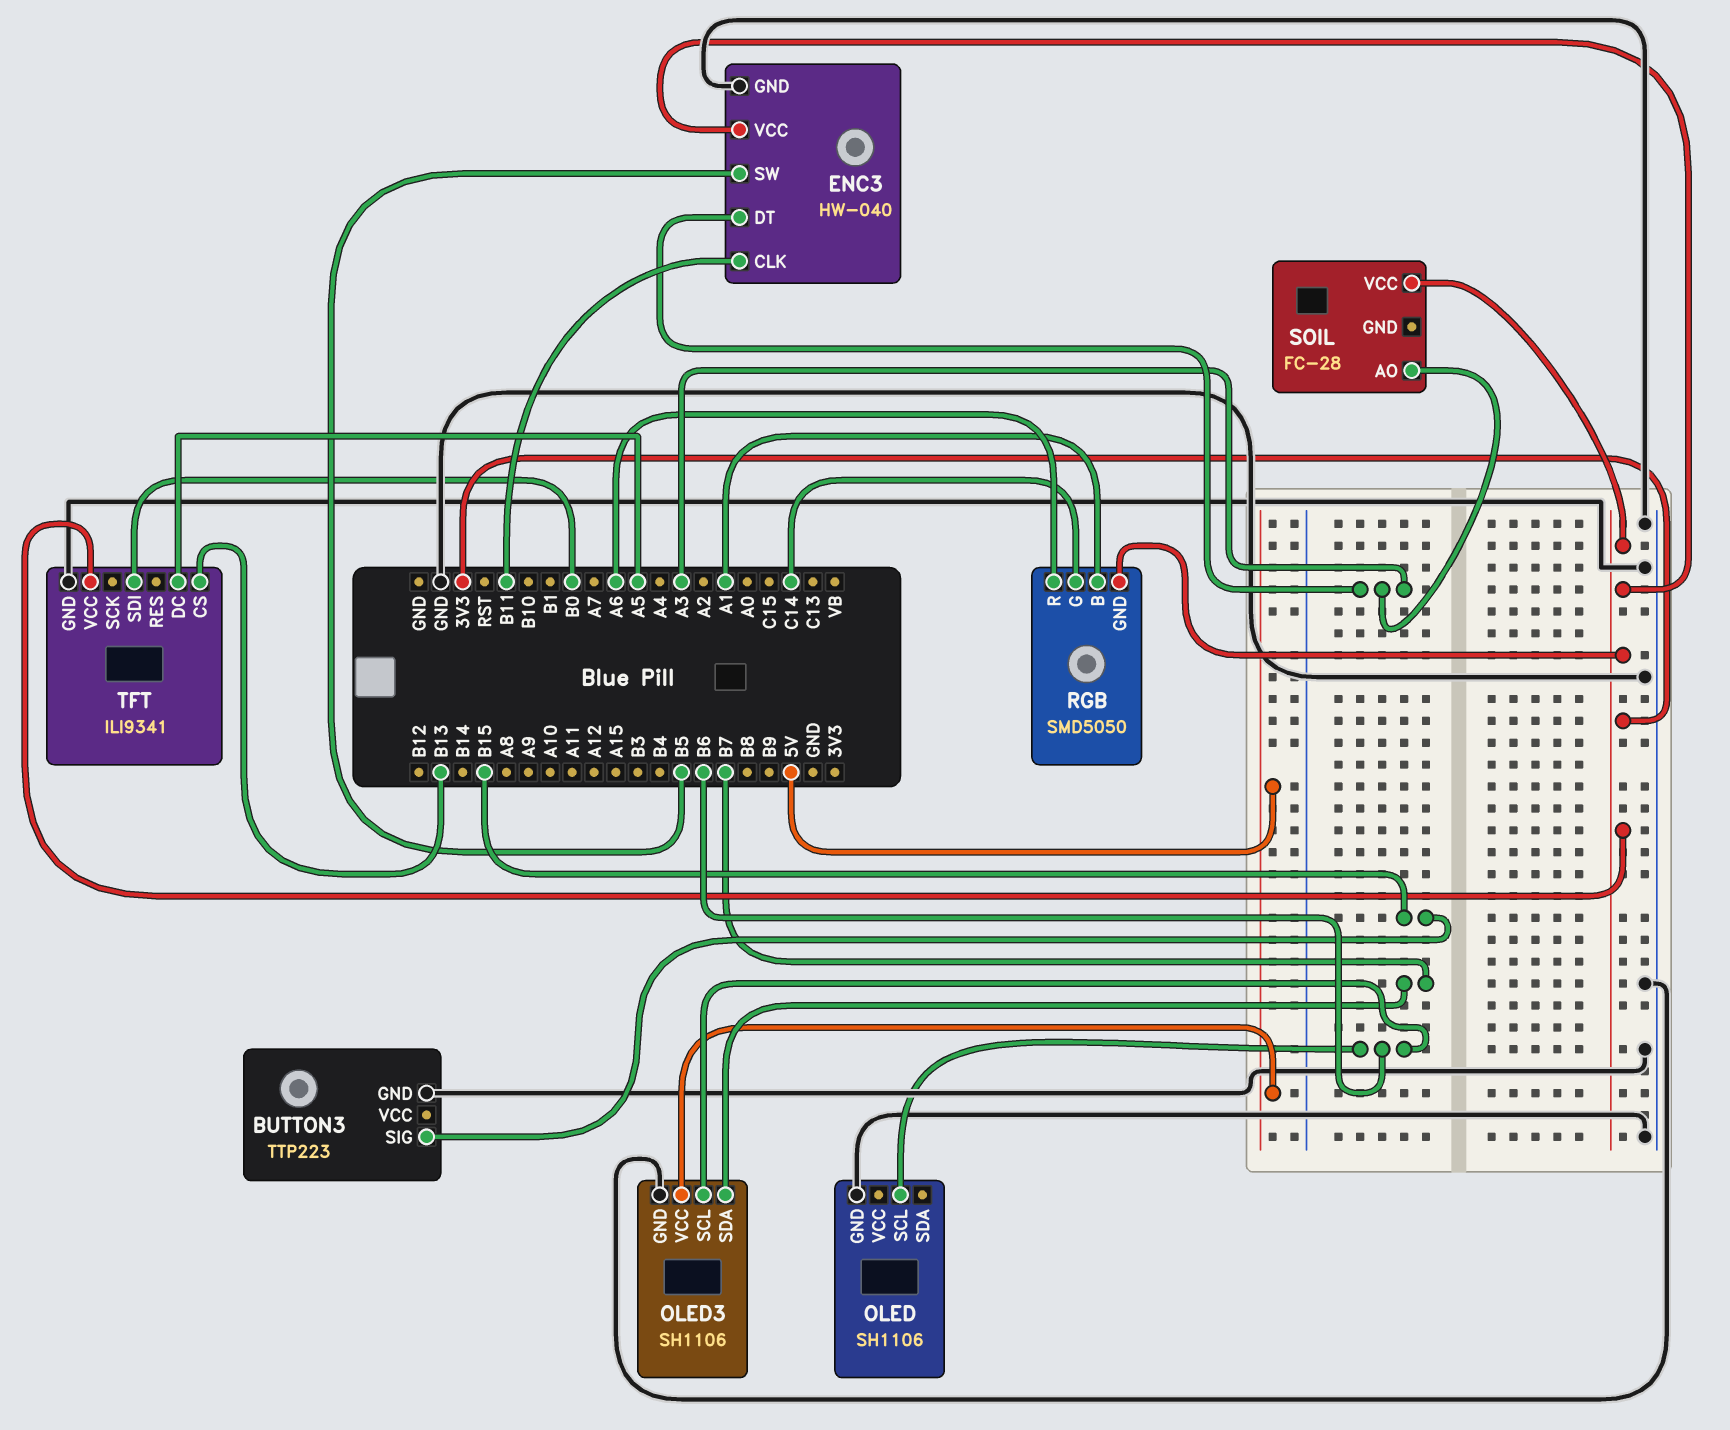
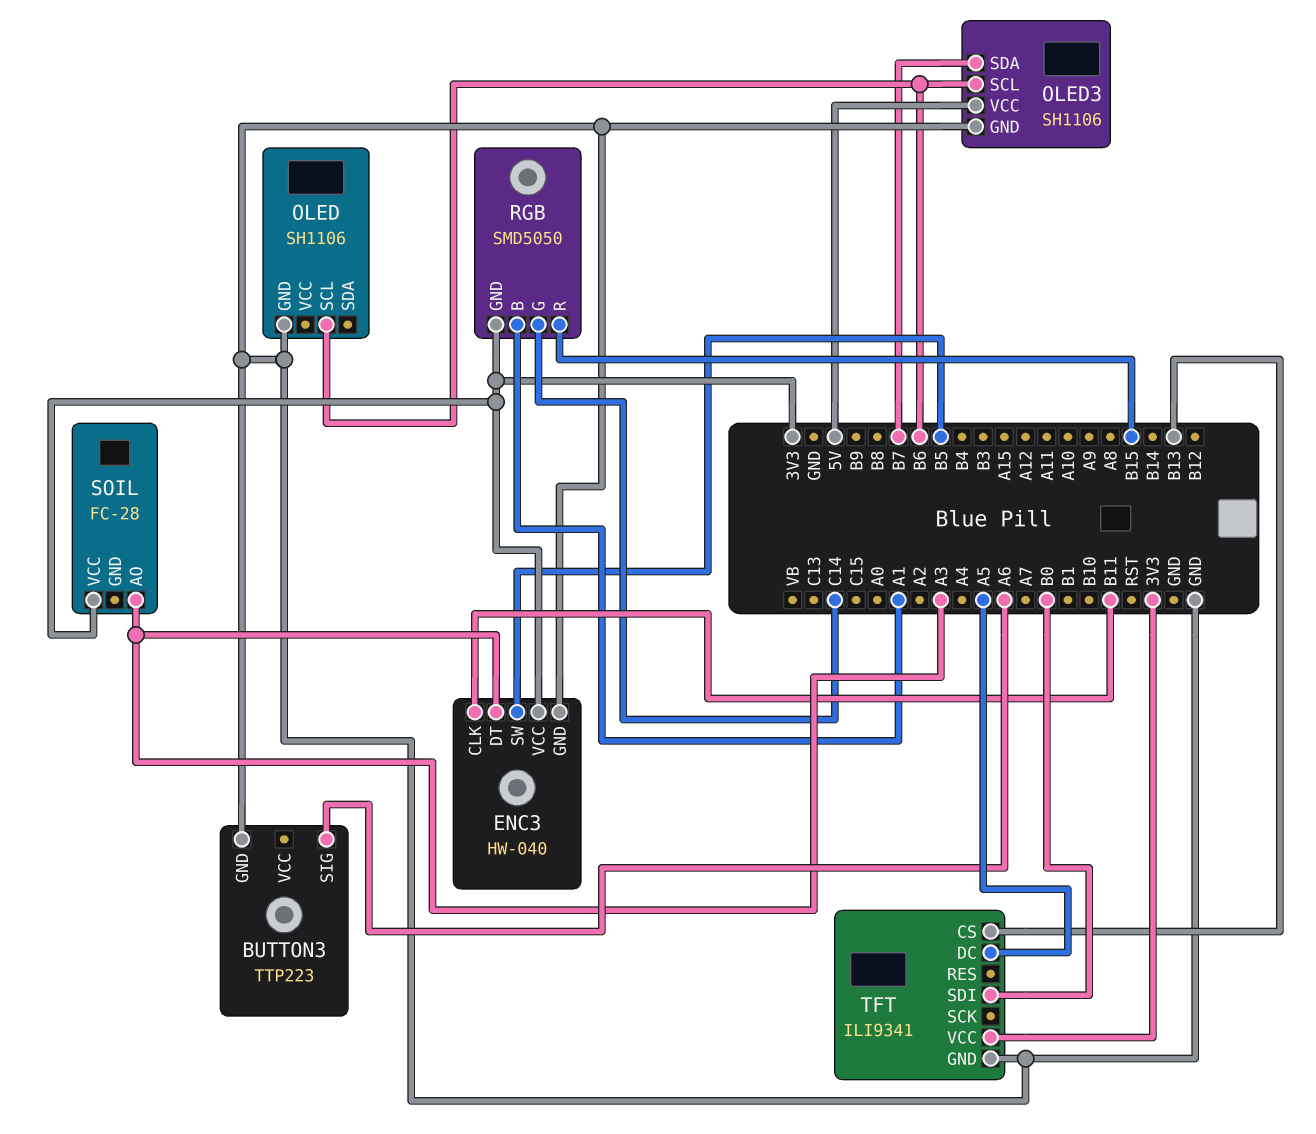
BUTTON3 pin SIG: B15 -> A6
RGB pin R: A6 -> B15

